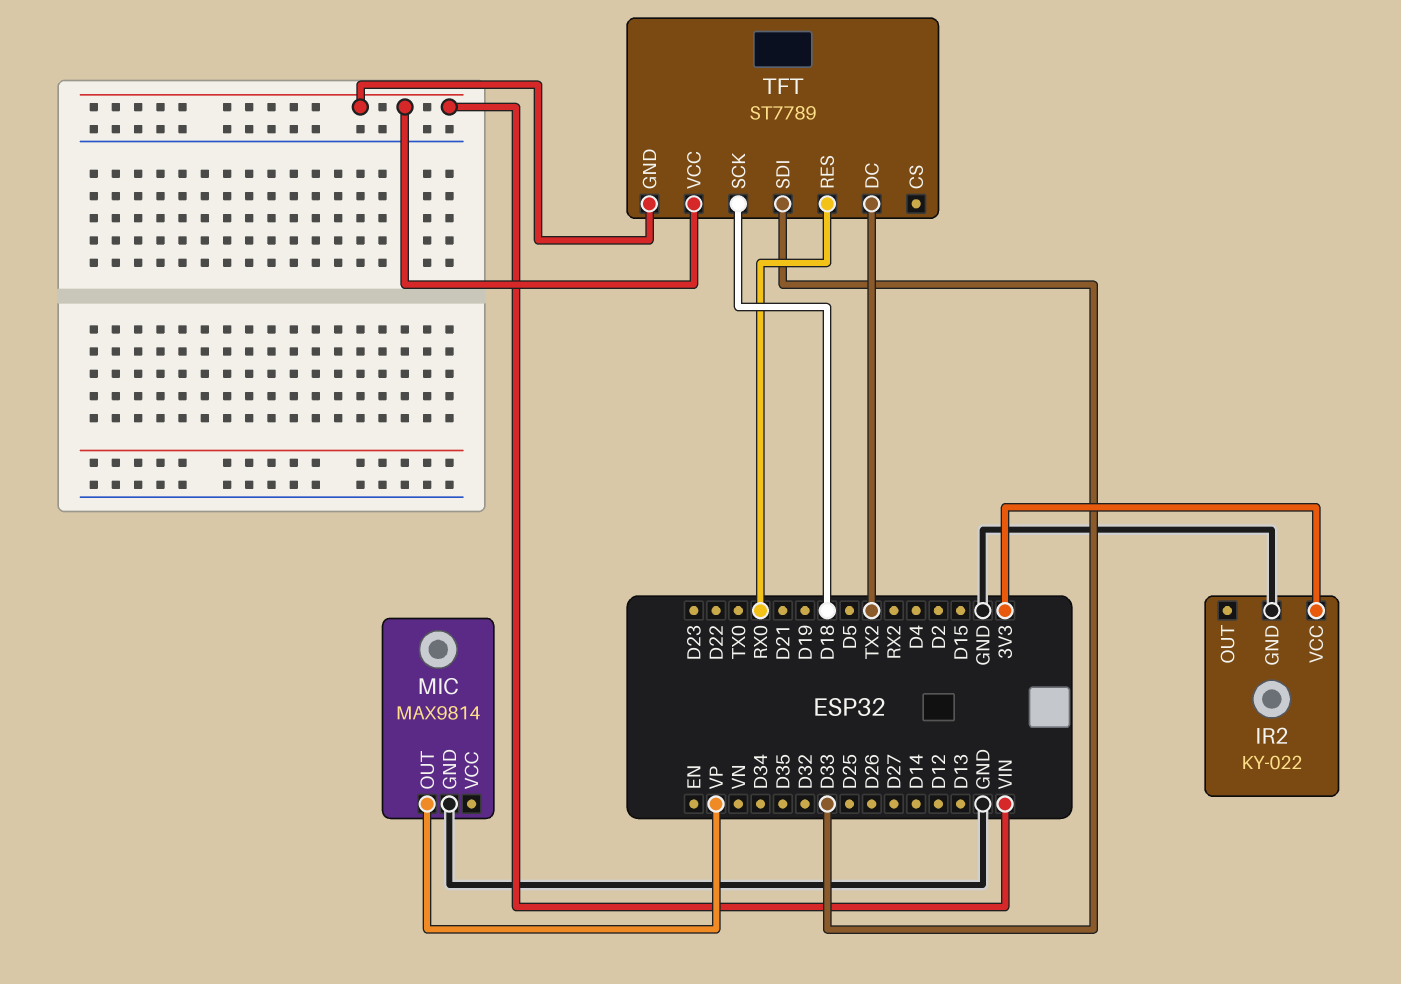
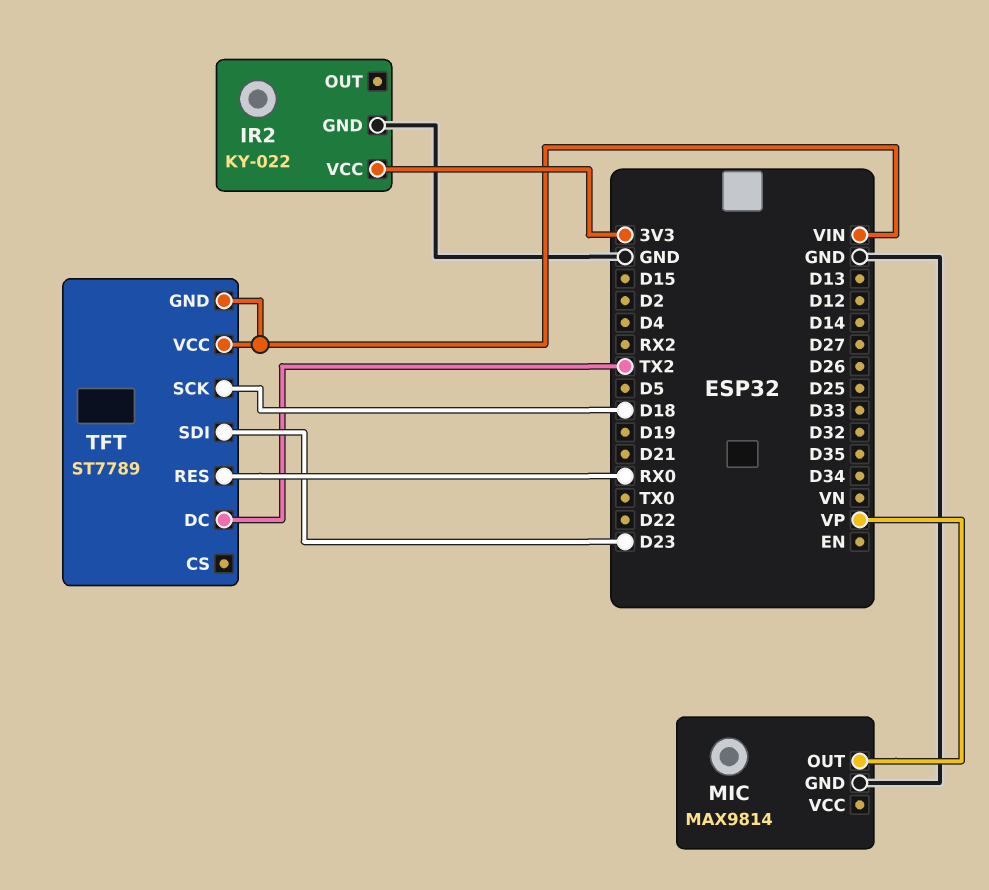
TFT pin SDI: D33 -> D23

